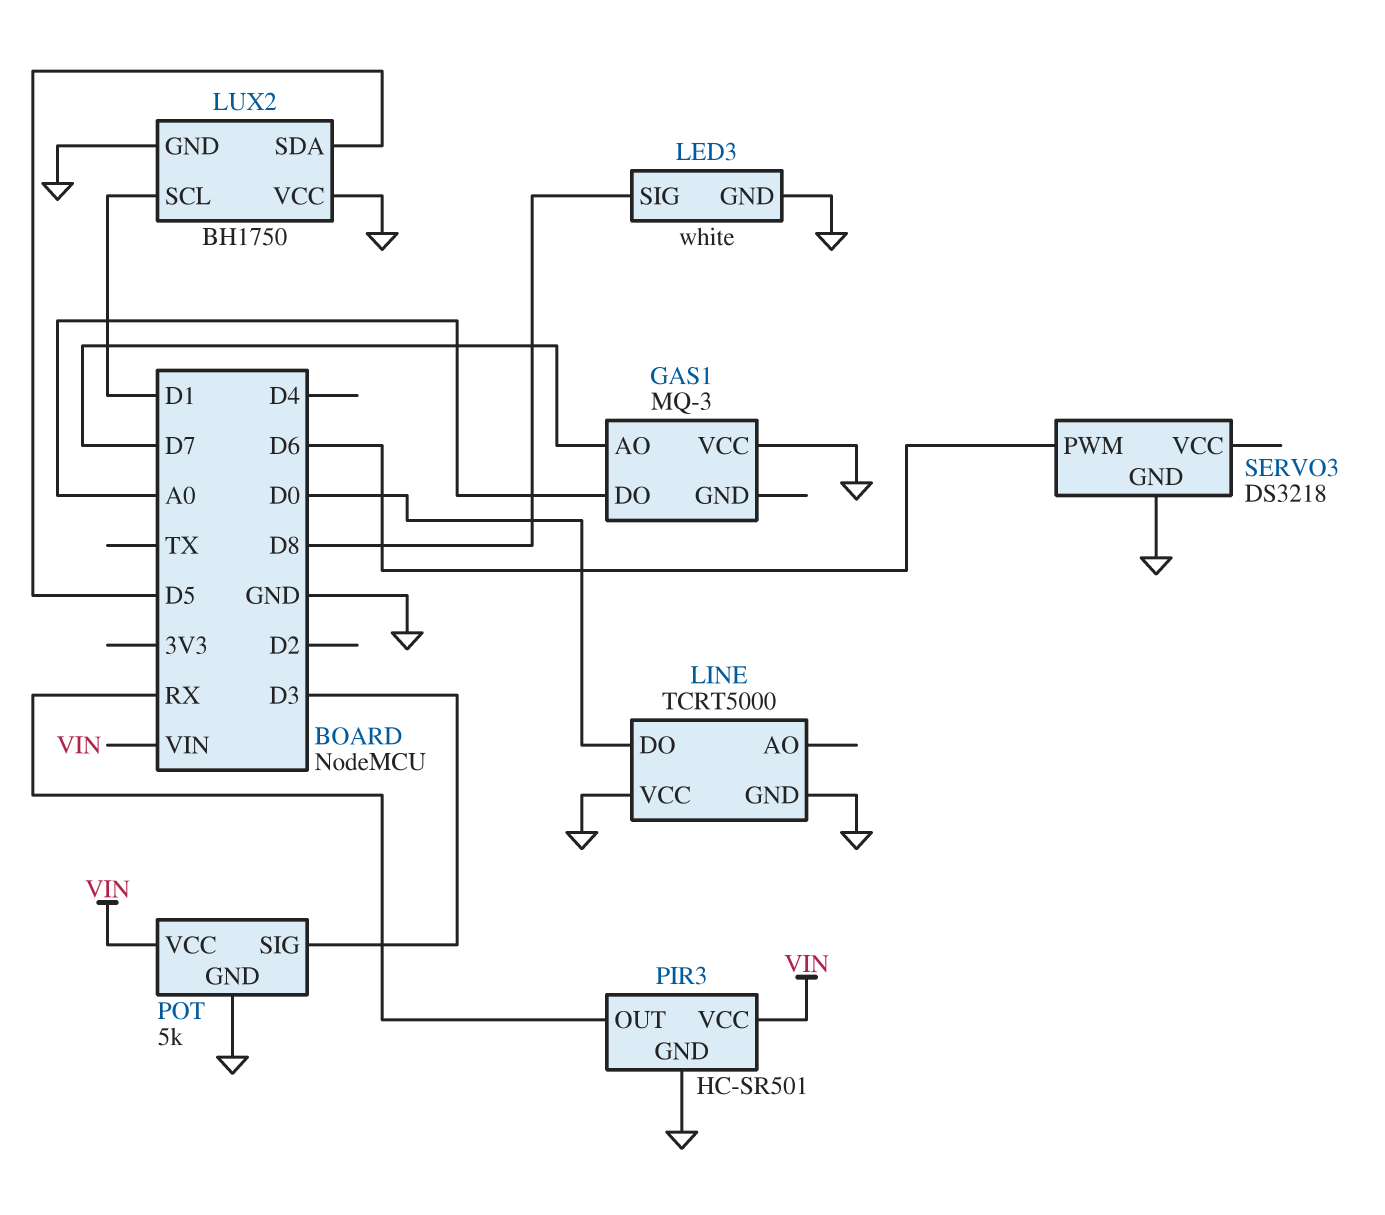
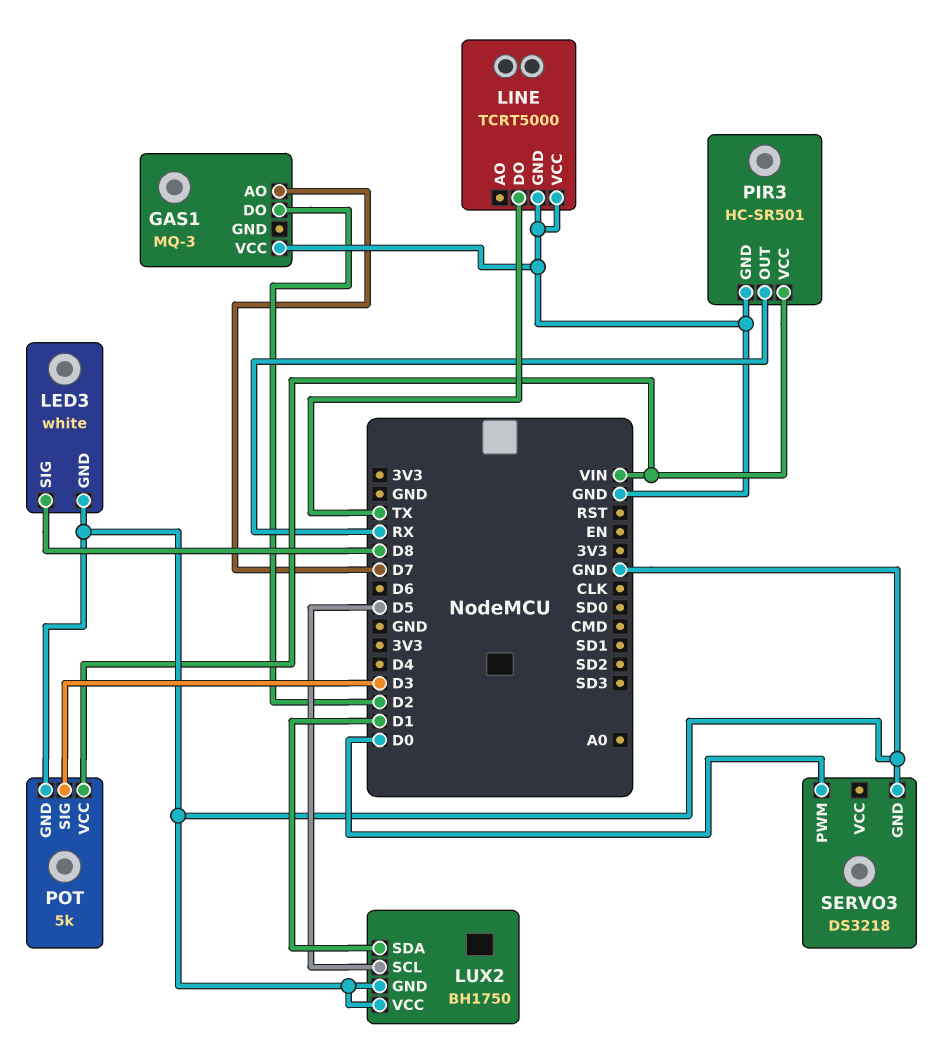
GAS1 pin DO: A0 -> D2
LINE pin DO: D0 -> TX
LUX2 pin SCL: D1 -> D5
LUX2 pin SDA: D5 -> D1
SERVO3 pin PWM: D6 -> D0

